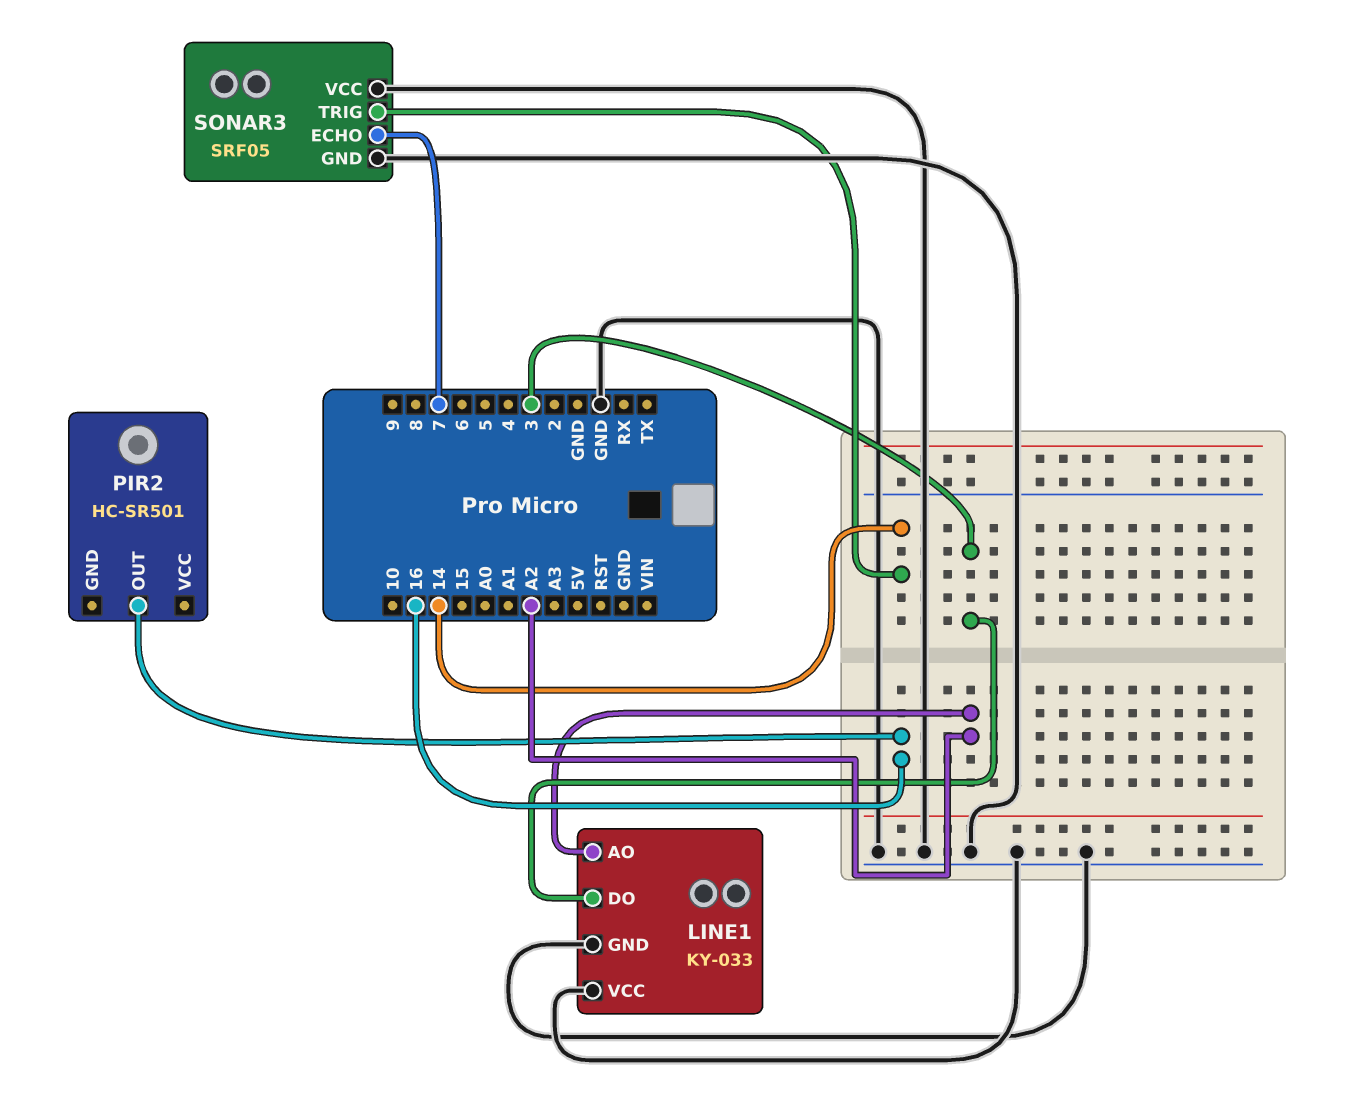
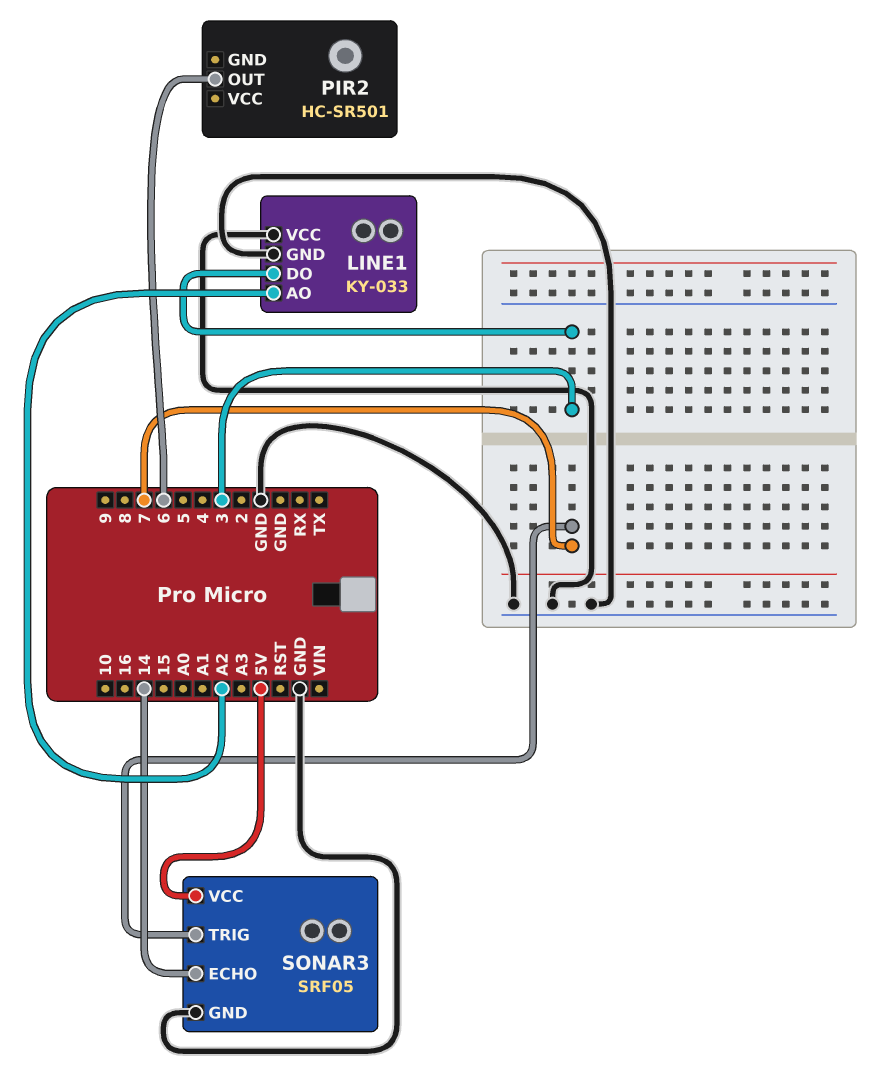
PIR2 pin OUT: 16 -> 6
SONAR3 pin ECHO: 7 -> 14
SONAR3 pin TRIG: 14 -> 7
SONAR3 pin VCC: GND -> 5V

